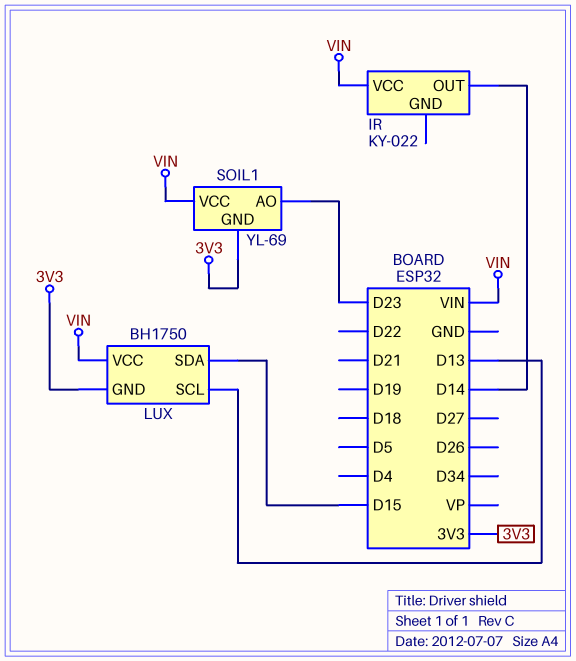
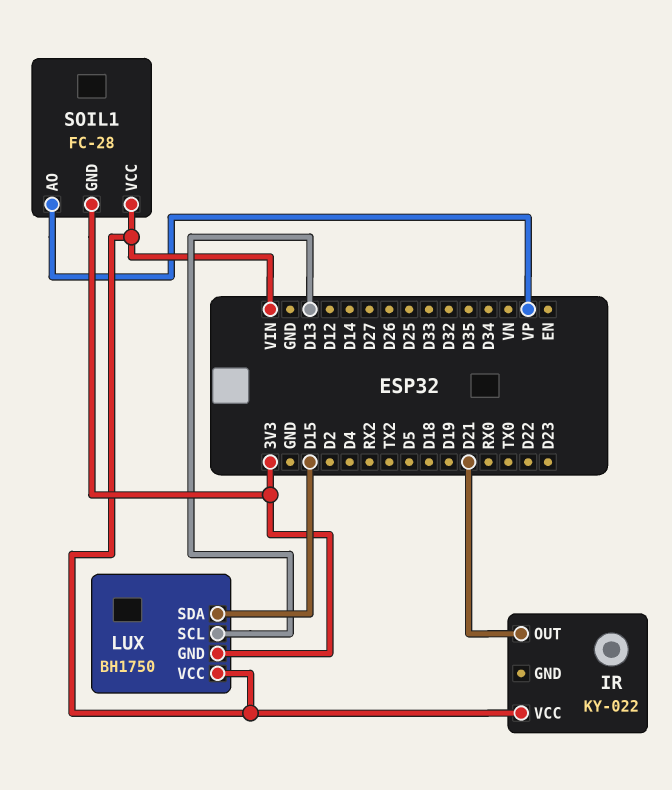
IR pin OUT: D14 -> D21
SOIL1: YL-69 -> FC-28
SOIL1 pin AO: D23 -> VP

